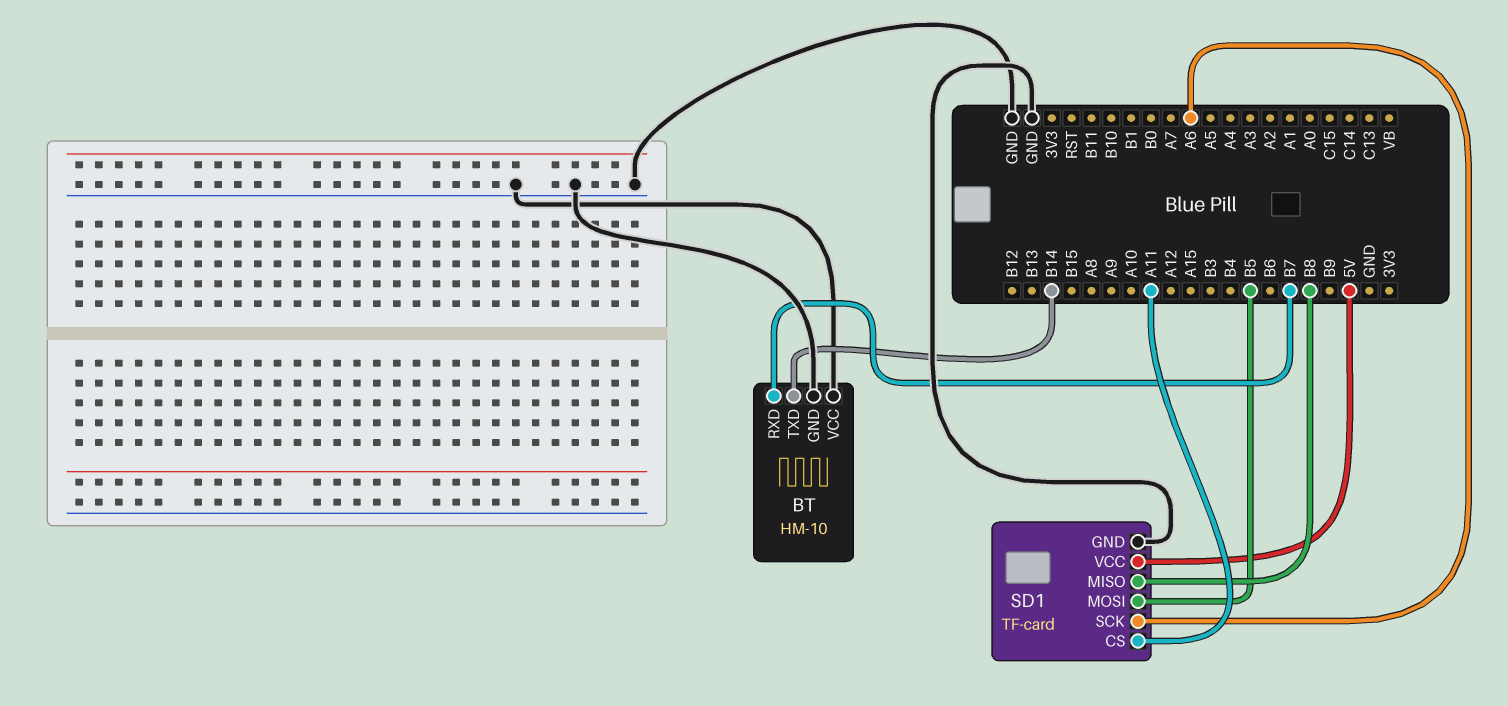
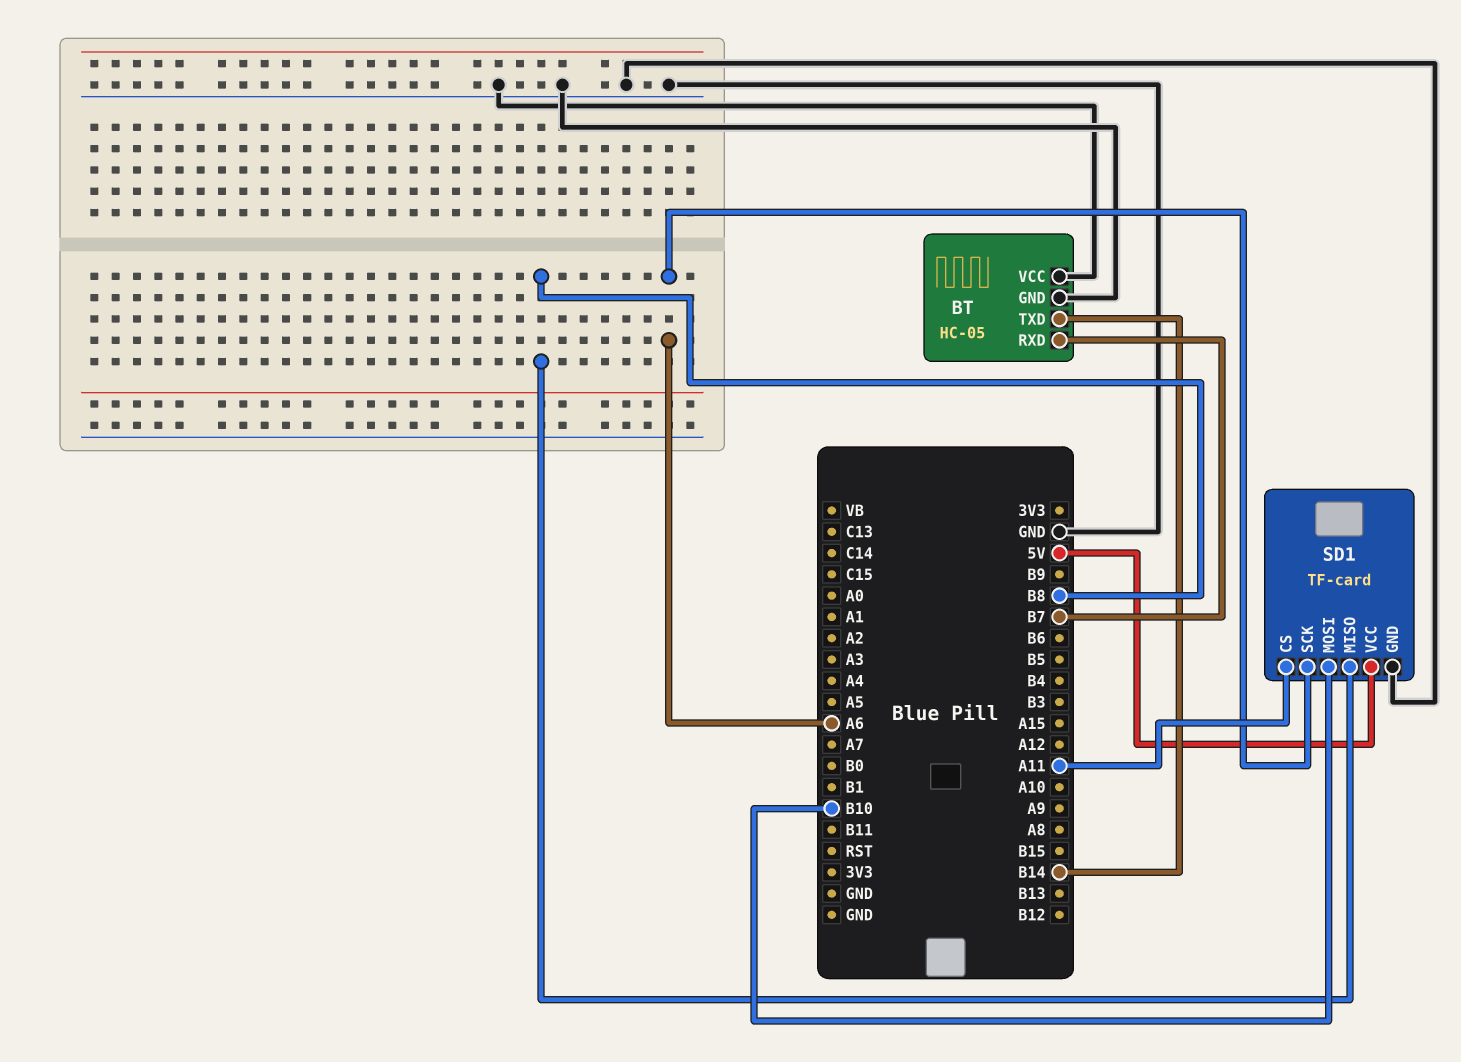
BT: HM-10 -> HC-05
SD1 pin MOSI: B5 -> B10

